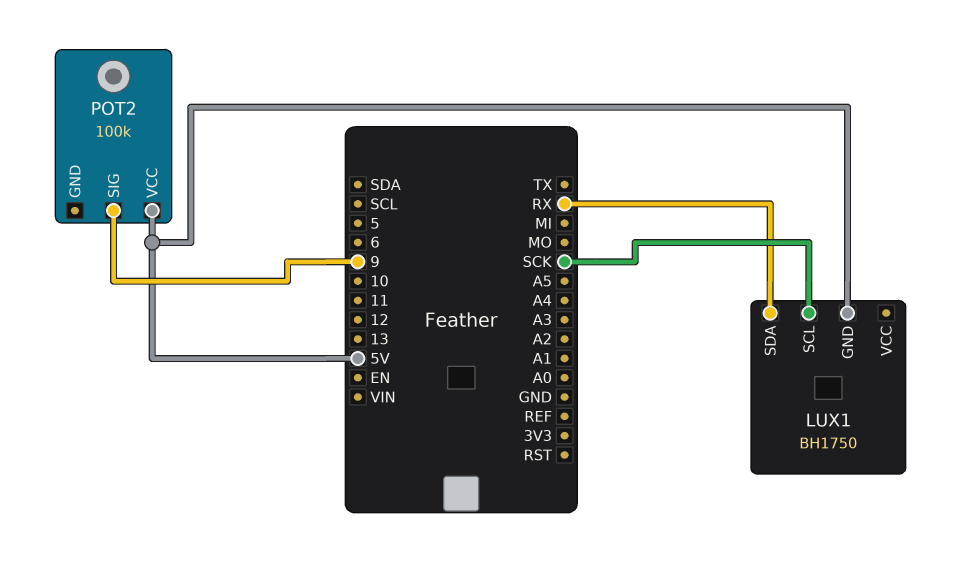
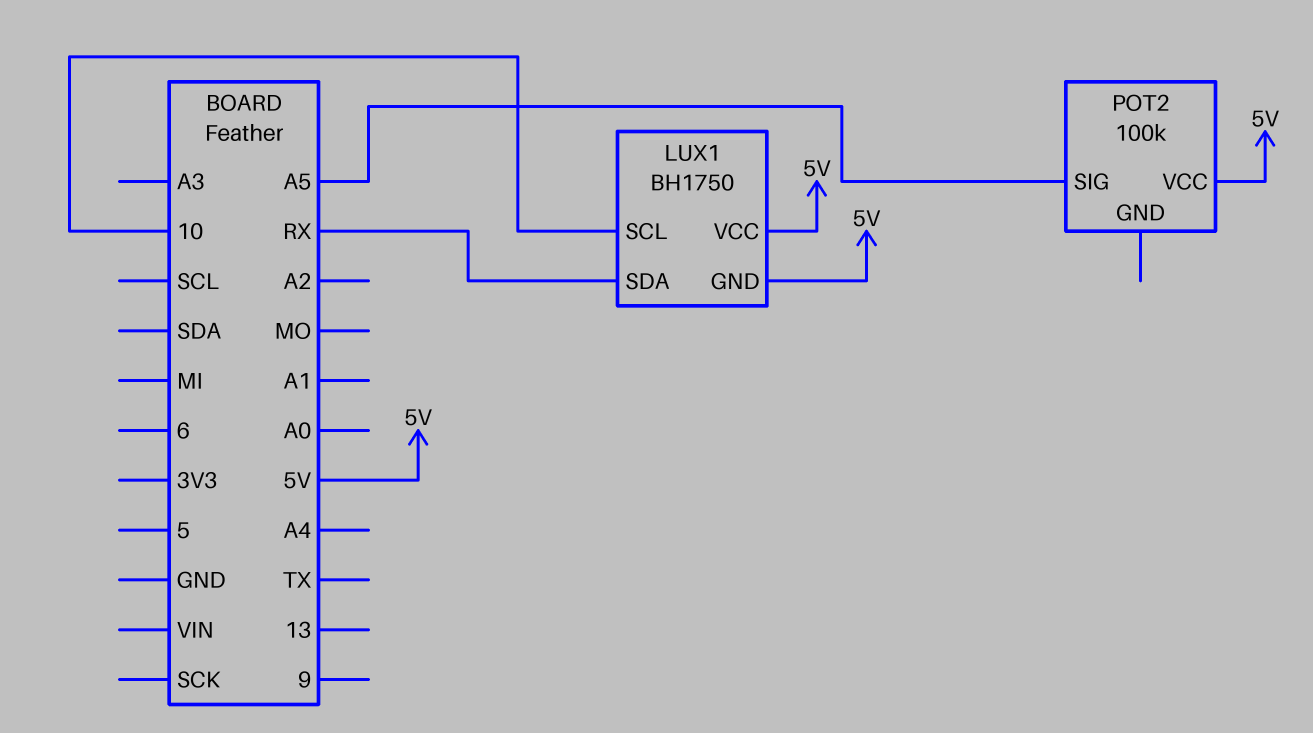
LUX1 pin SCL: SCK -> 10
LUX1 pin VCC: none -> 5V
POT2 pin SIG: 9 -> A5

